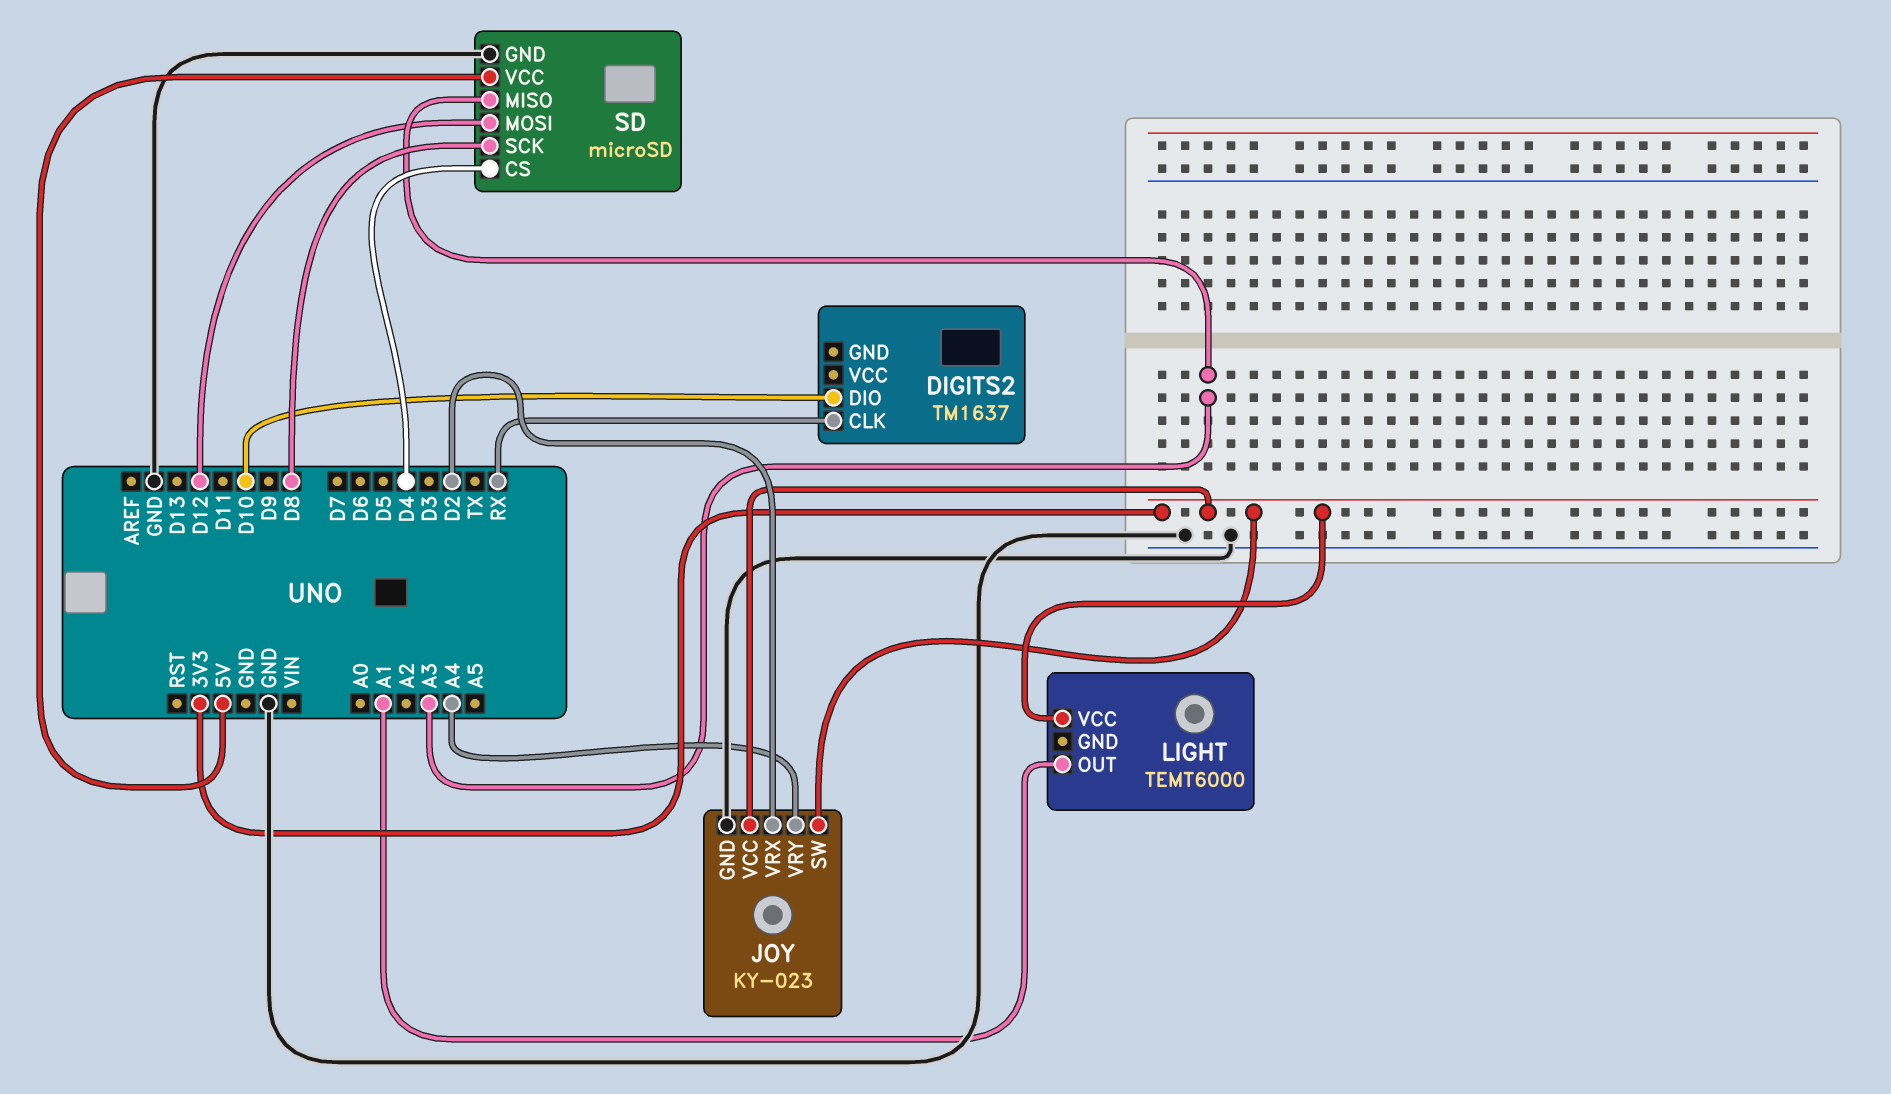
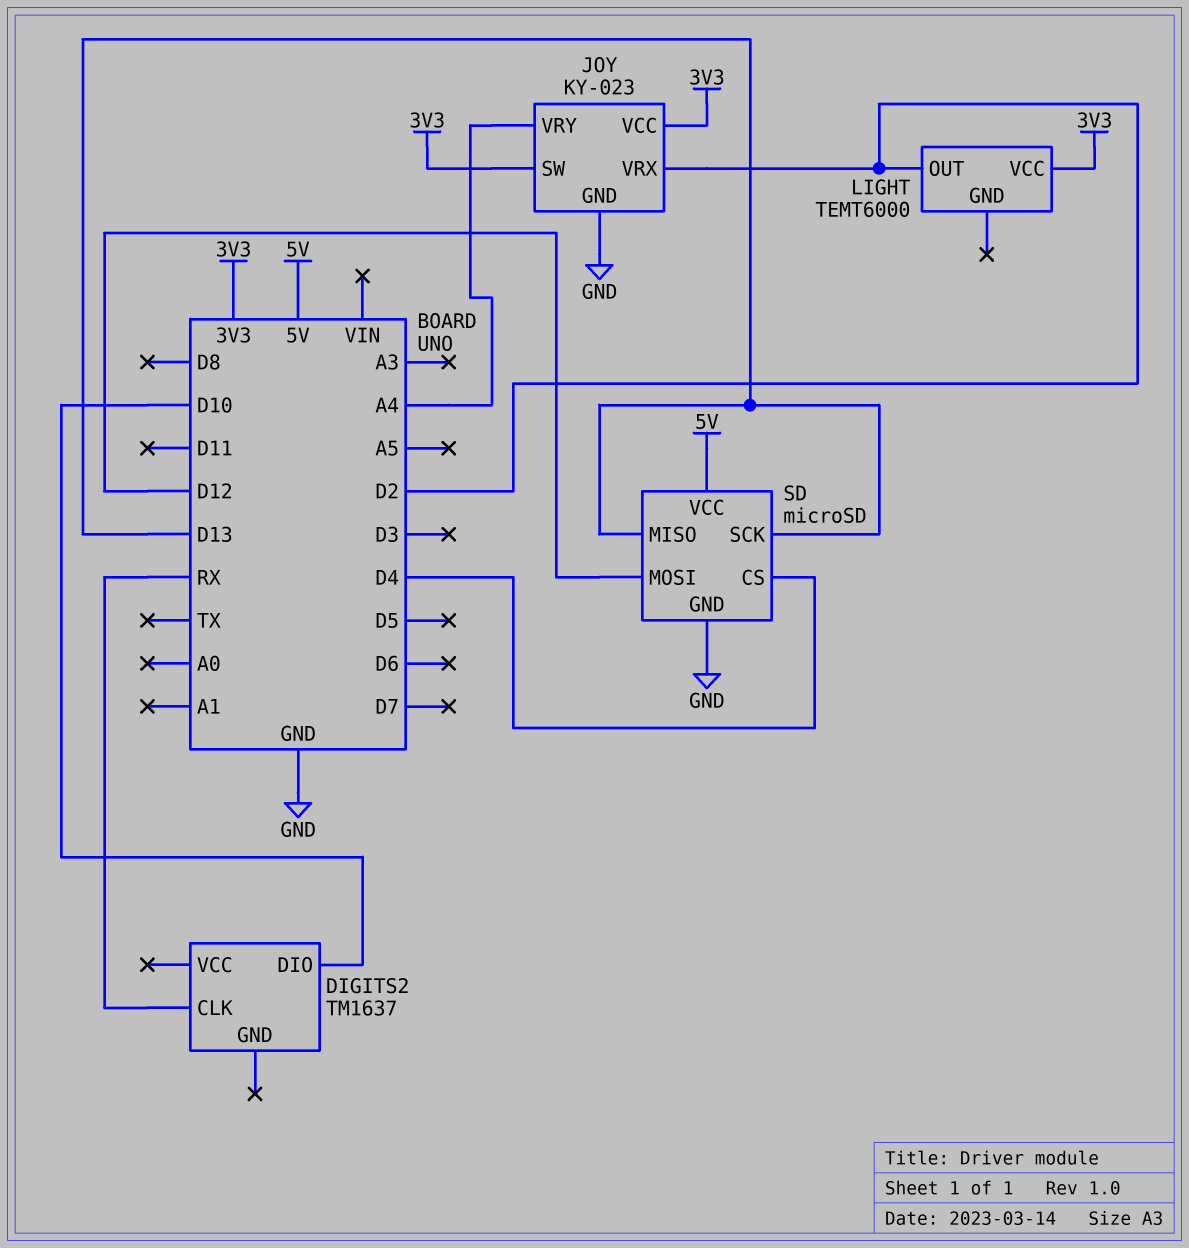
LIGHT pin OUT: A1 -> D2
SD pin MISO: A3 -> D13
SD pin SCK: D8 -> D13

